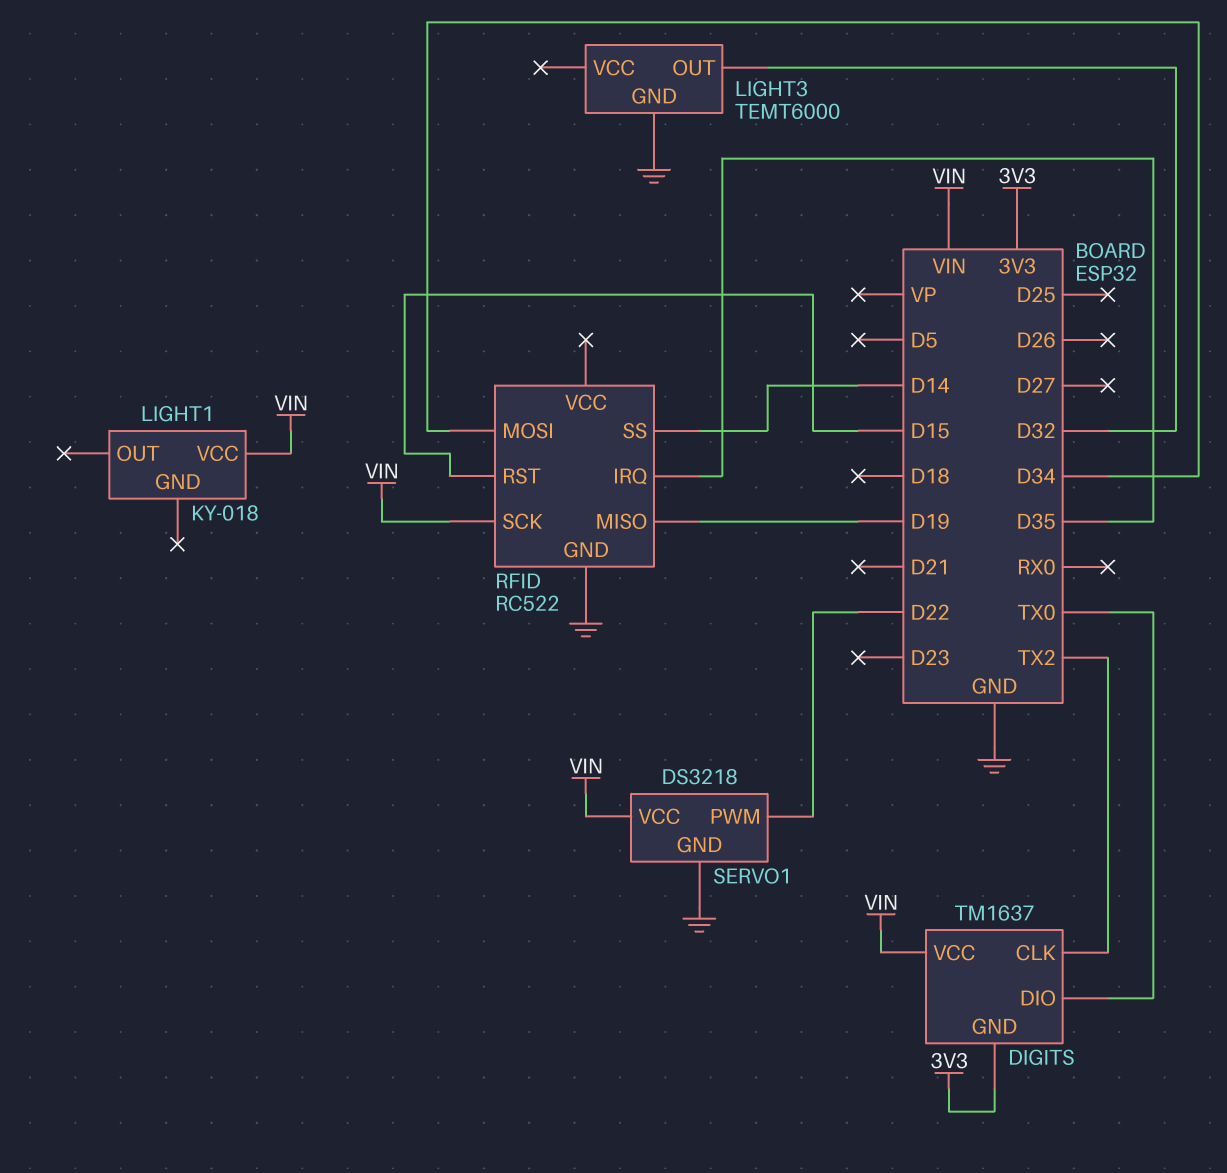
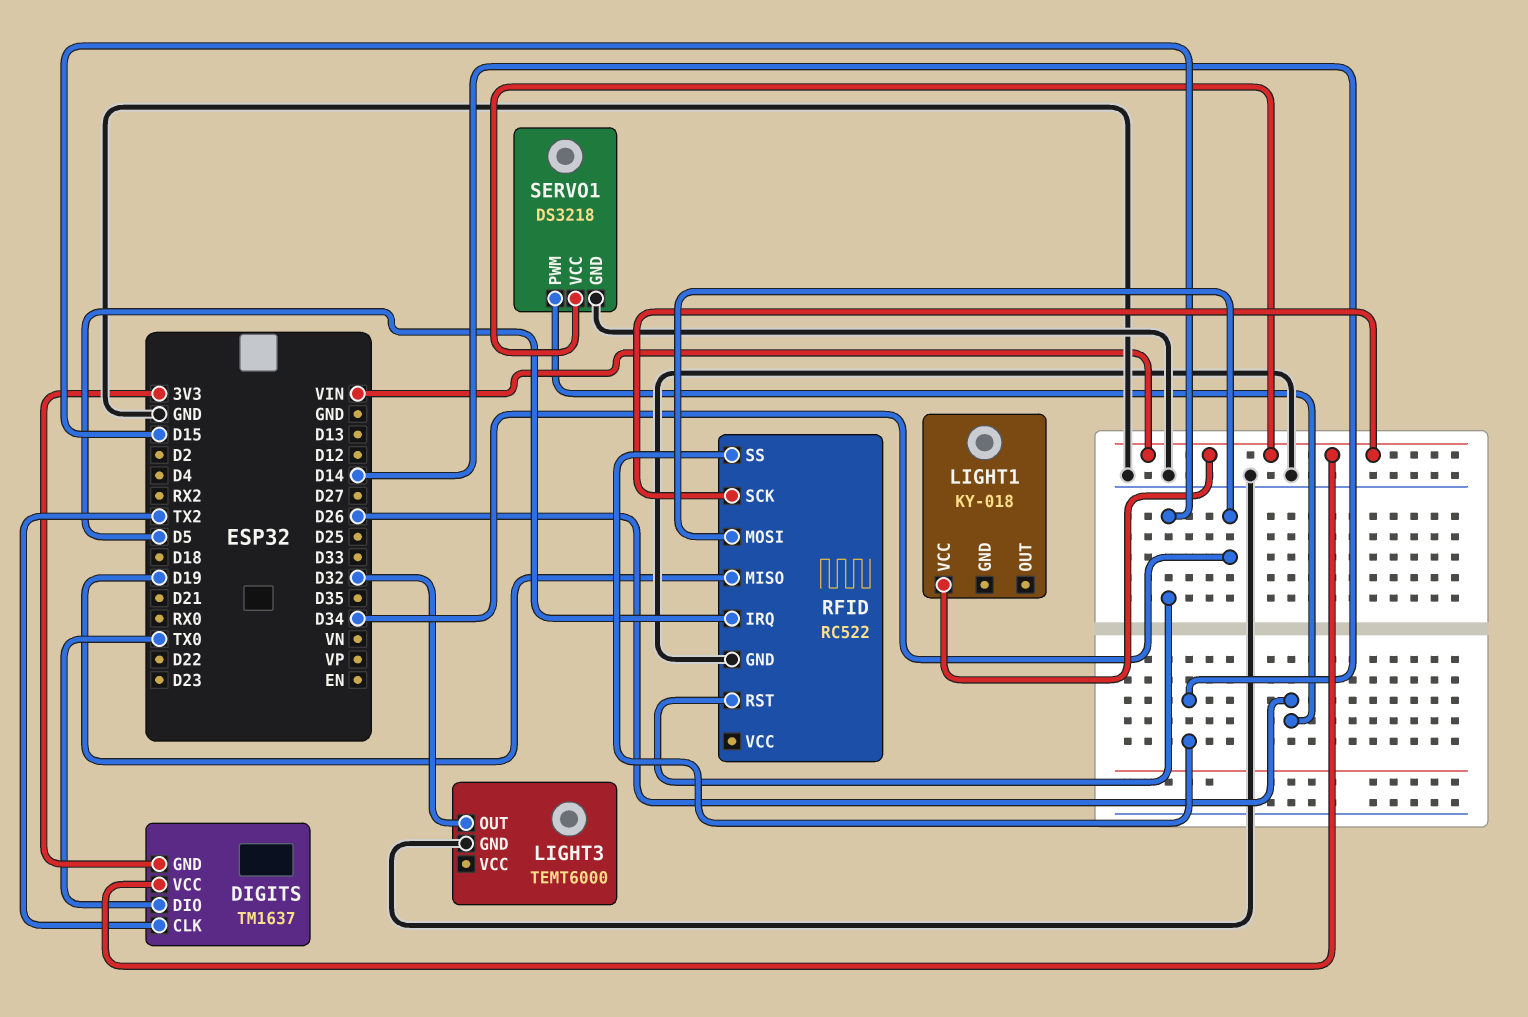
RFID pin IRQ: D35 -> D5
SERVO1 pin PWM: D22 -> D26

